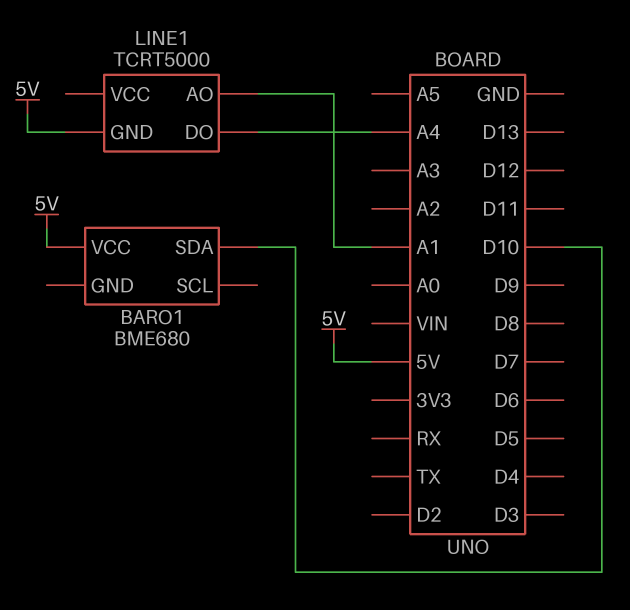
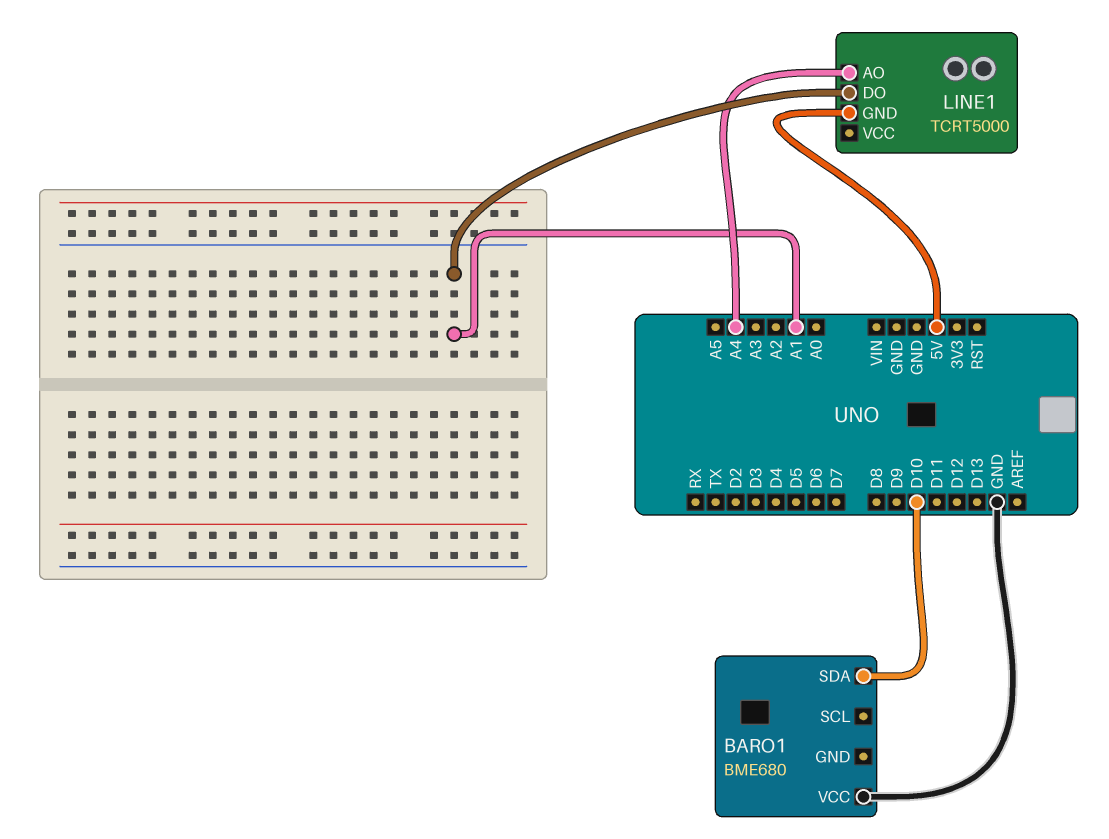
BARO1 pin VCC: 5V -> GND
LINE1 pin AO: A1 -> A4
LINE1 pin DO: A4 -> A1

